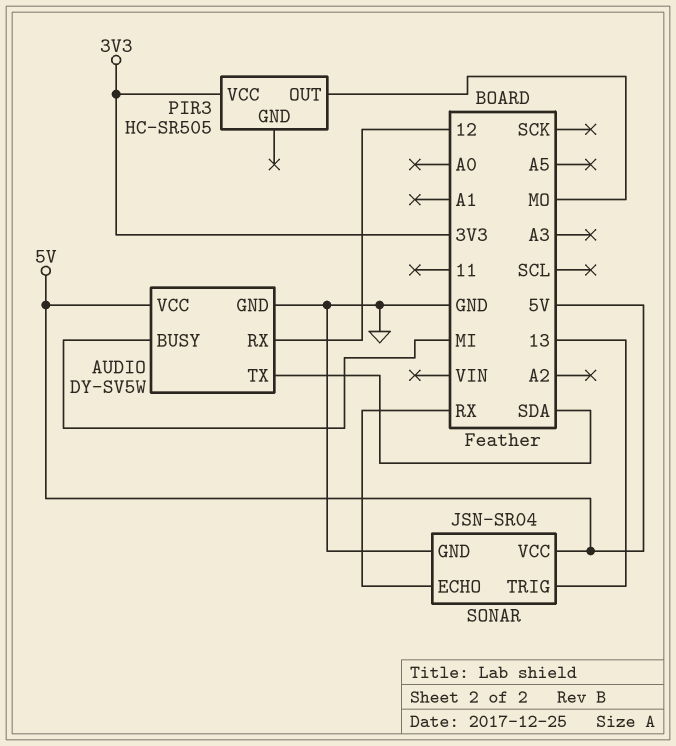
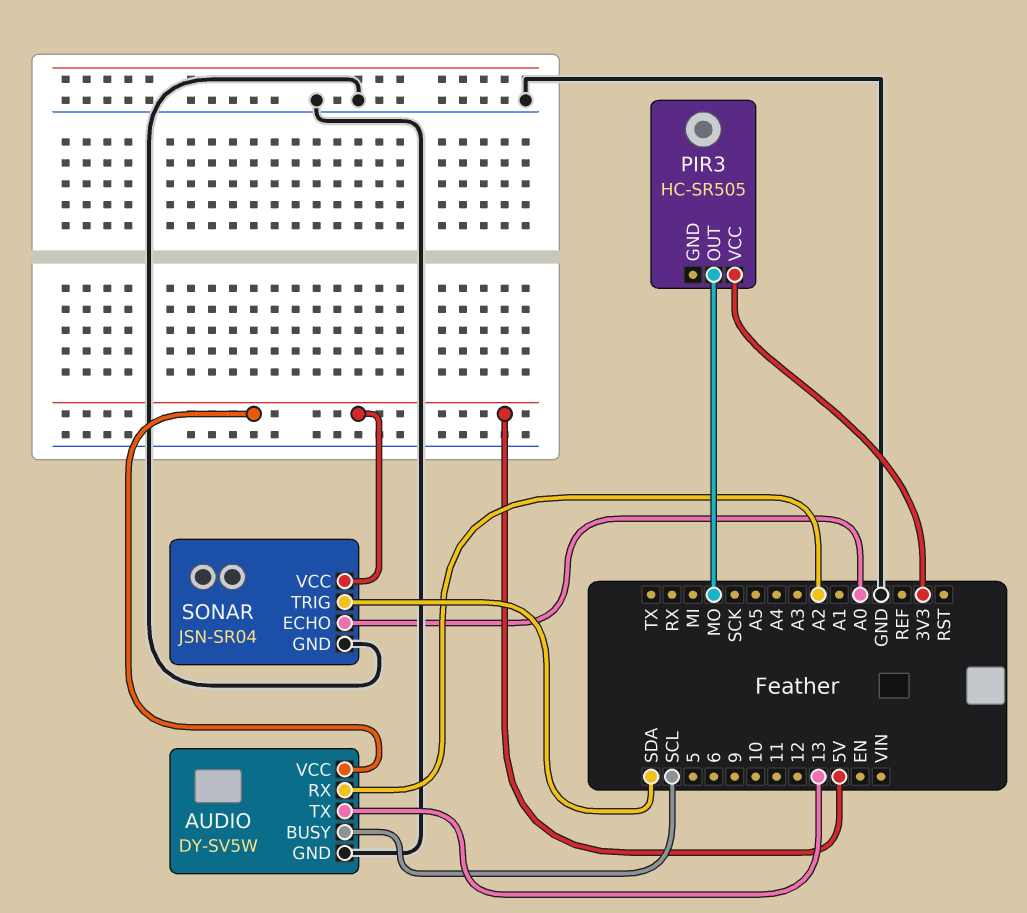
AUDIO pin BUSY: MI -> SCL
AUDIO pin RX: 12 -> A2
AUDIO pin TX: SDA -> 13
SONAR pin ECHO: RX -> A0
SONAR pin TRIG: 13 -> SDA

